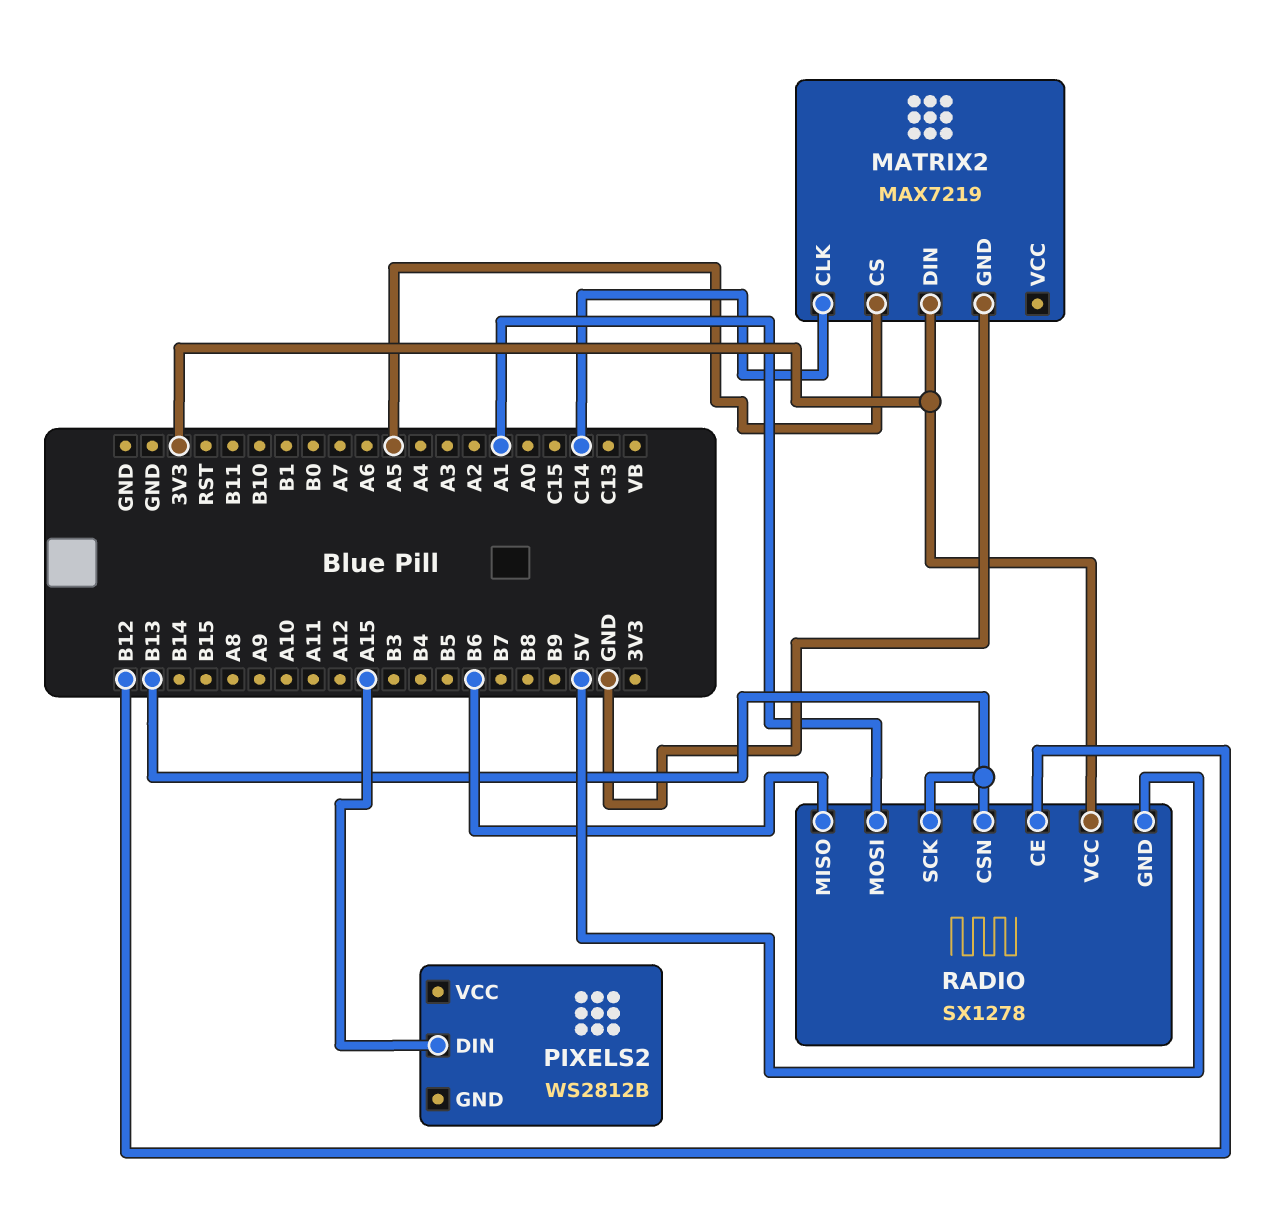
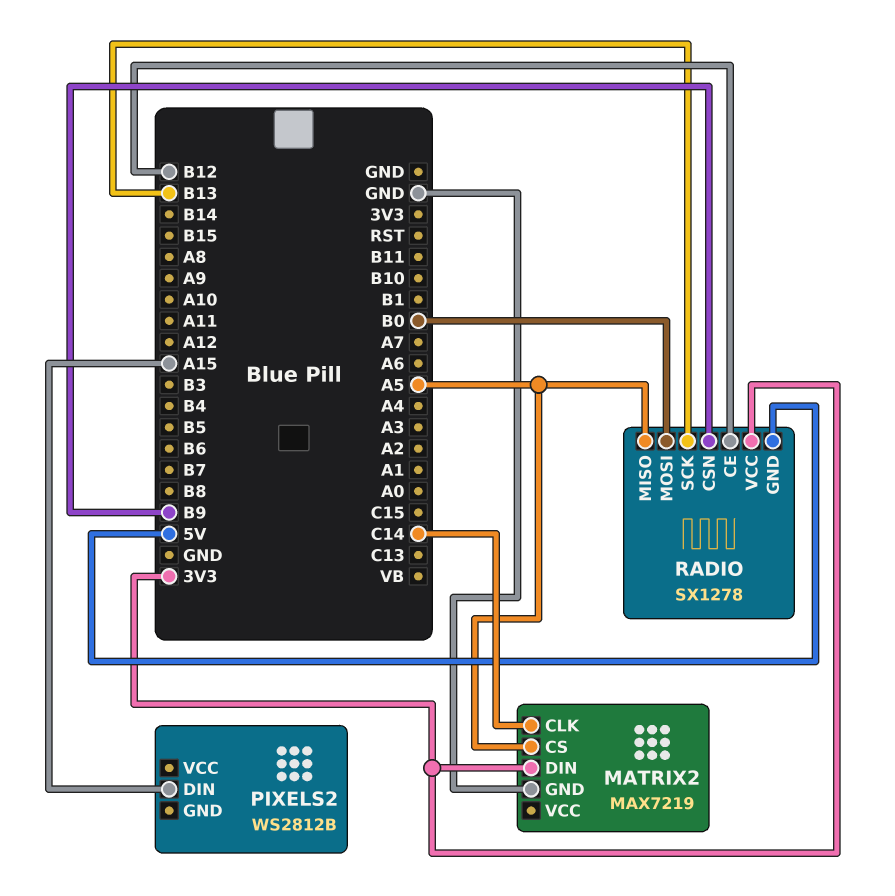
RADIO pin CSN: B13 -> B9
RADIO pin MISO: B6 -> A5
RADIO pin MOSI: A1 -> B0

